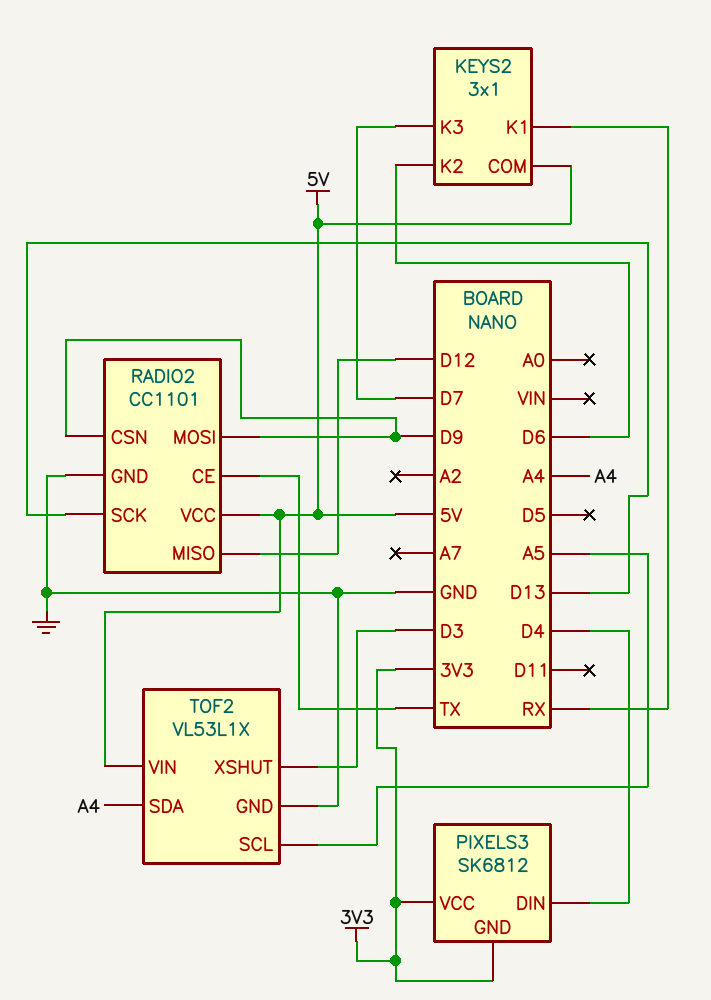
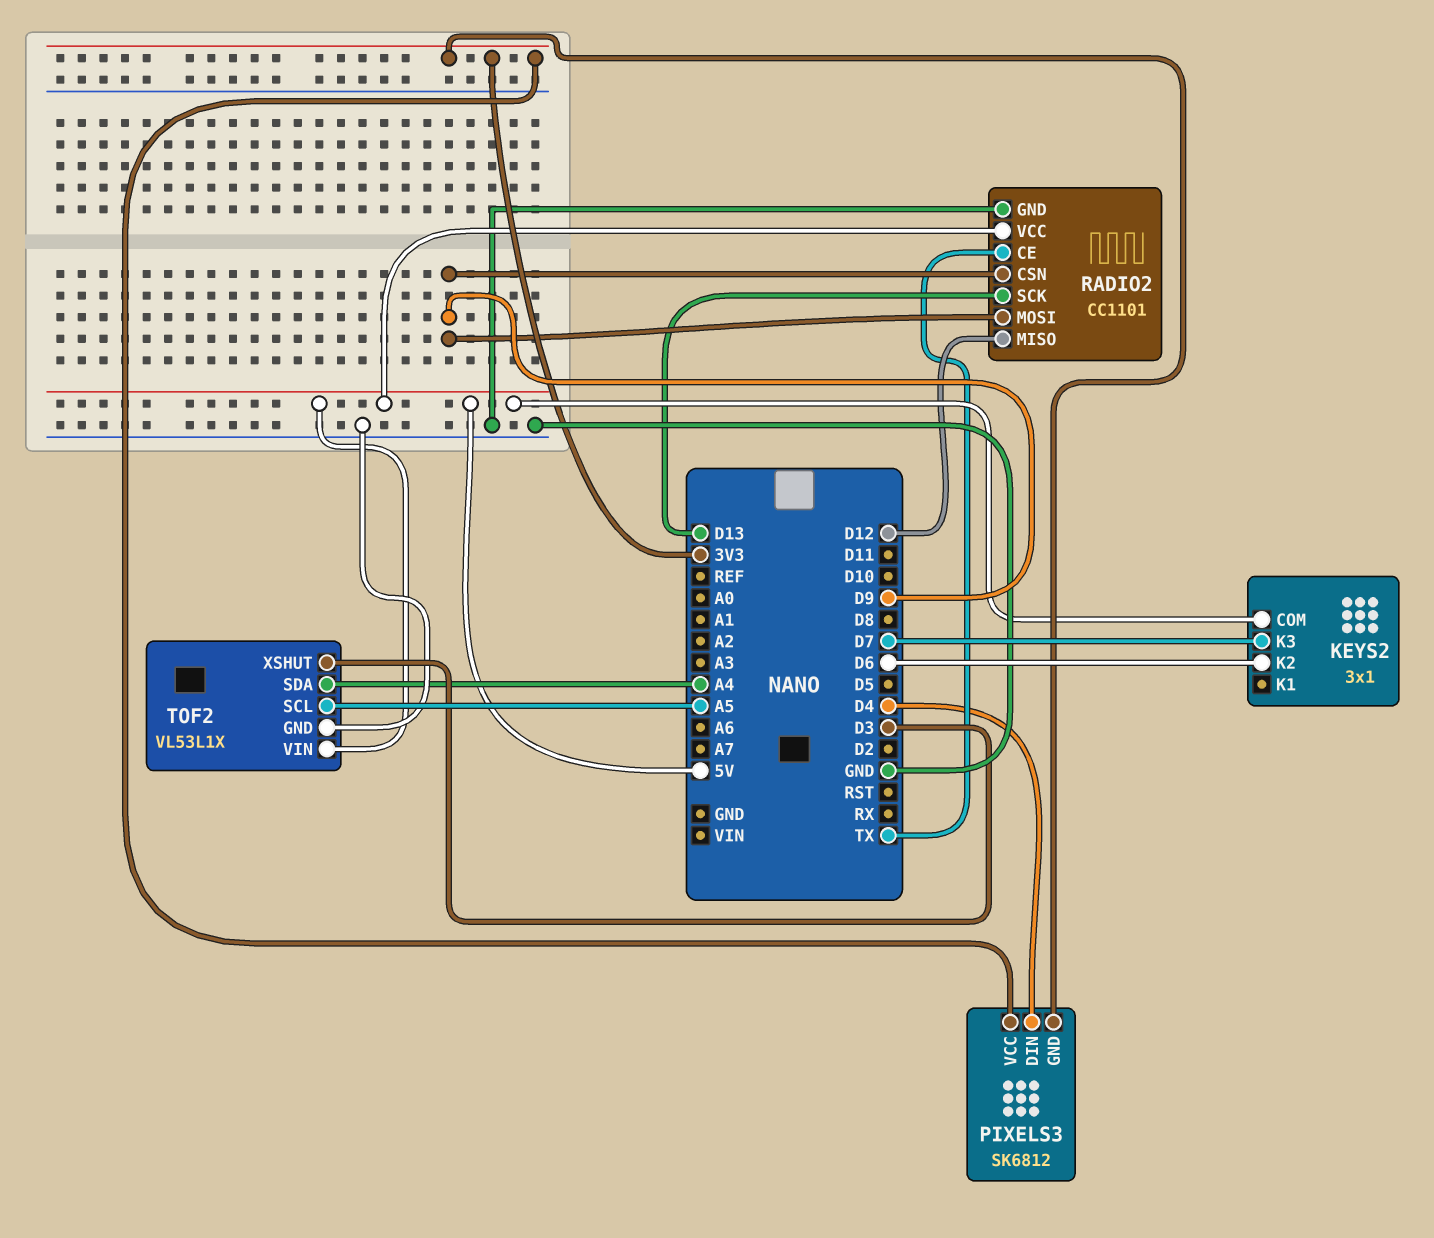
KEYS2 pin K1: RX -> none

